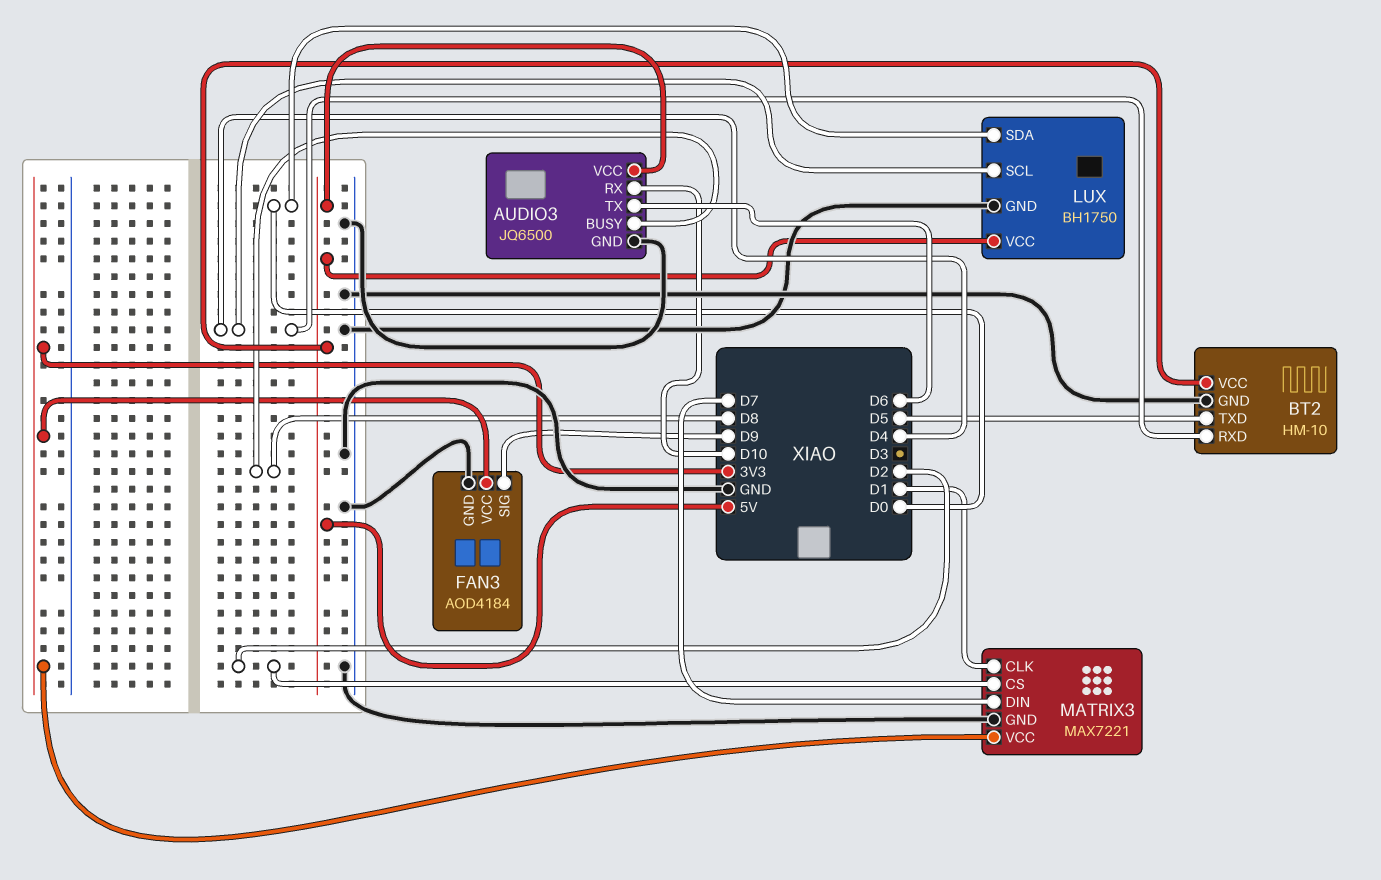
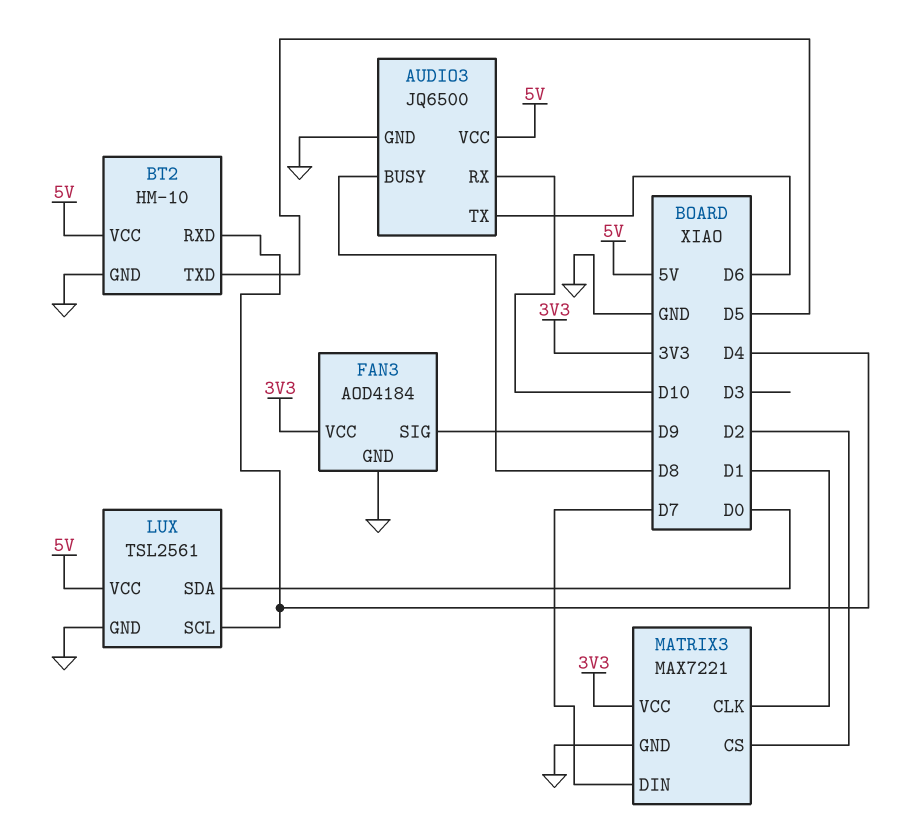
LUX: BH1750 -> TSL2561

